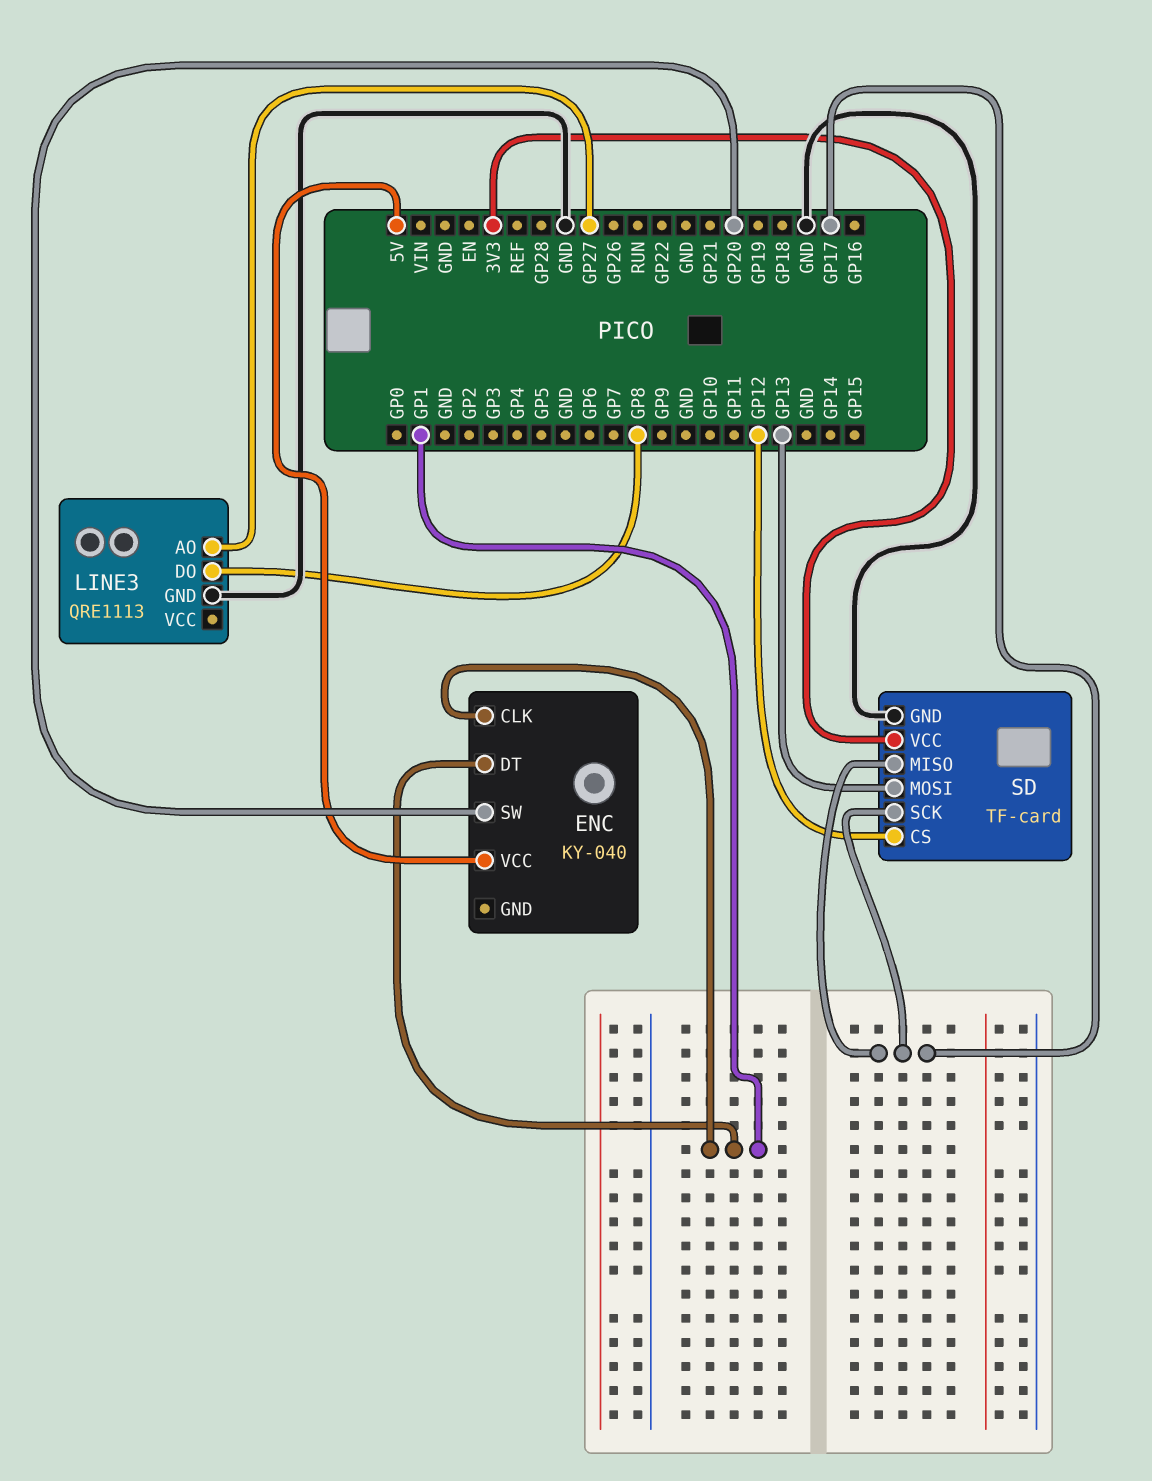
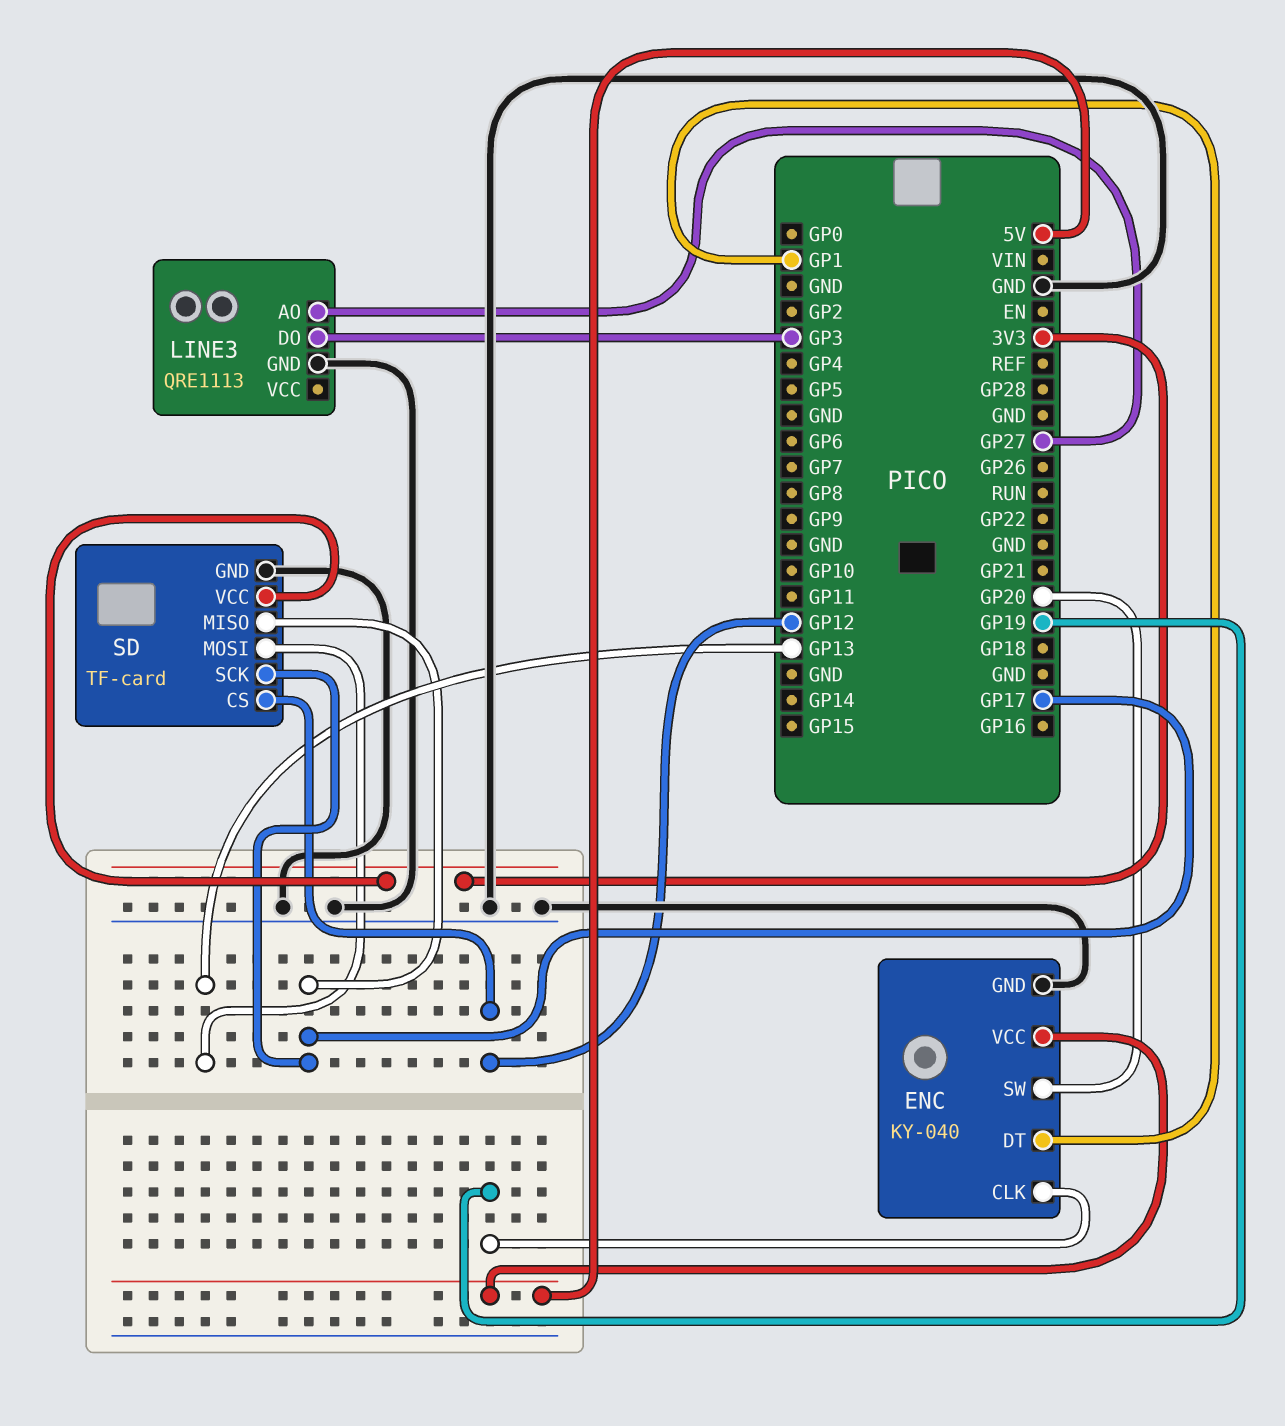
ENC pin CLK: GP1 -> GP19
ENC pin GND: none -> GND
LINE3 pin DO: GP8 -> GP3

